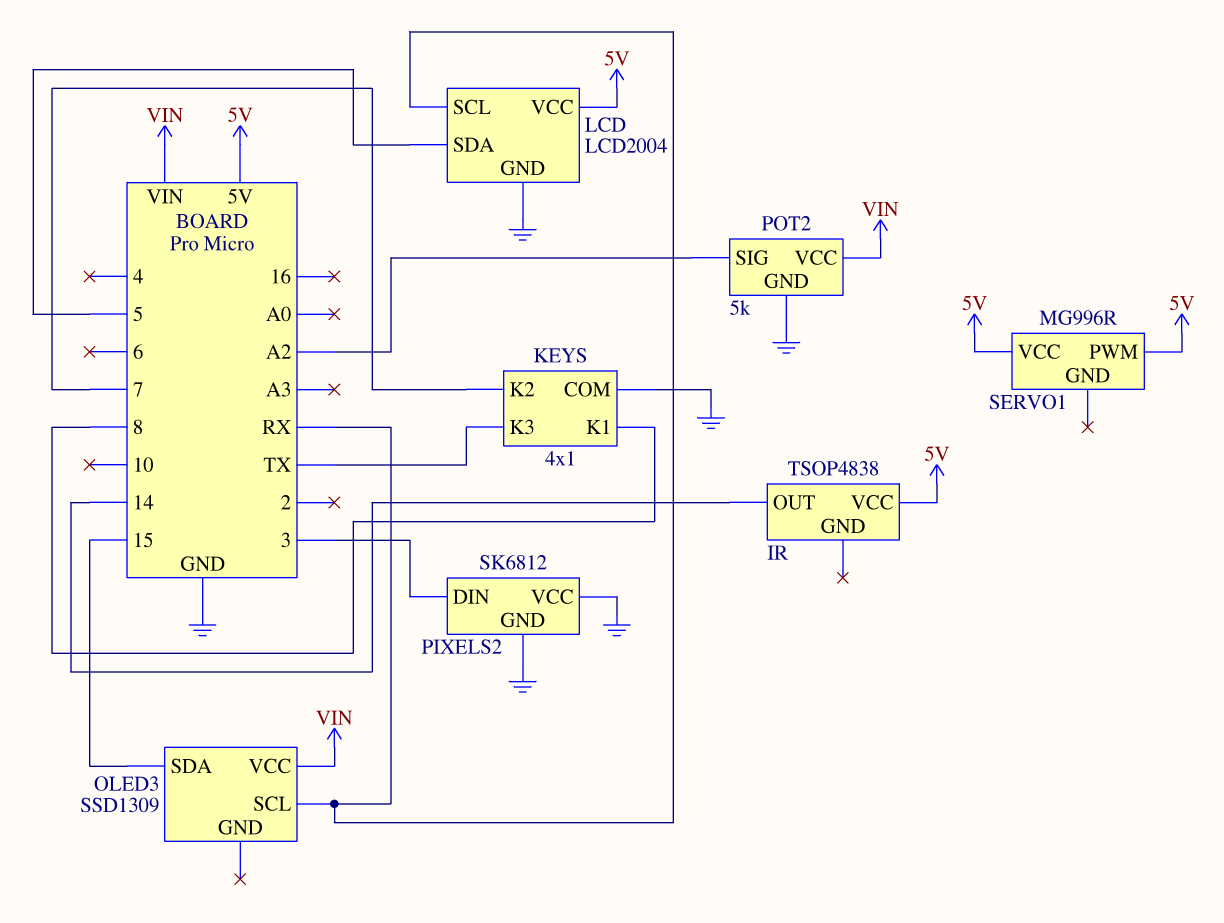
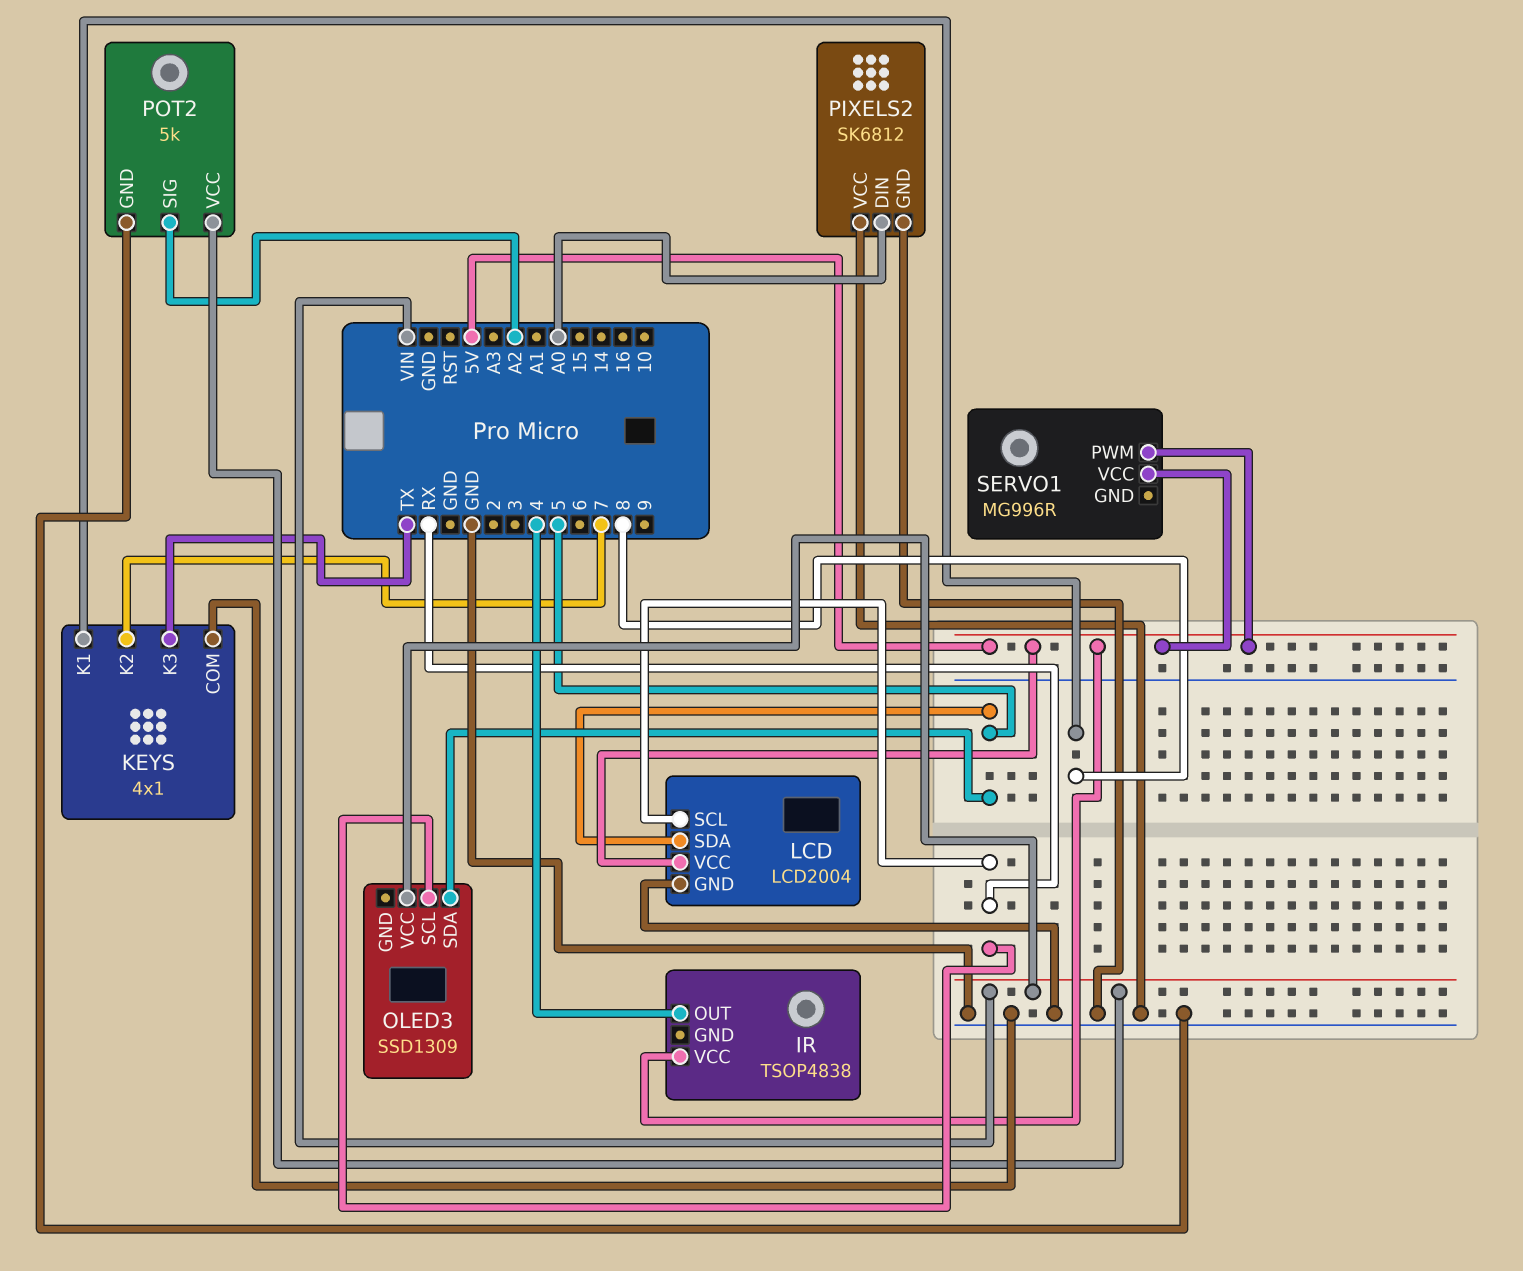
IR pin OUT: 14 -> 4
OLED3 pin SDA: 15 -> 5
PIXELS2 pin DIN: 3 -> A0

